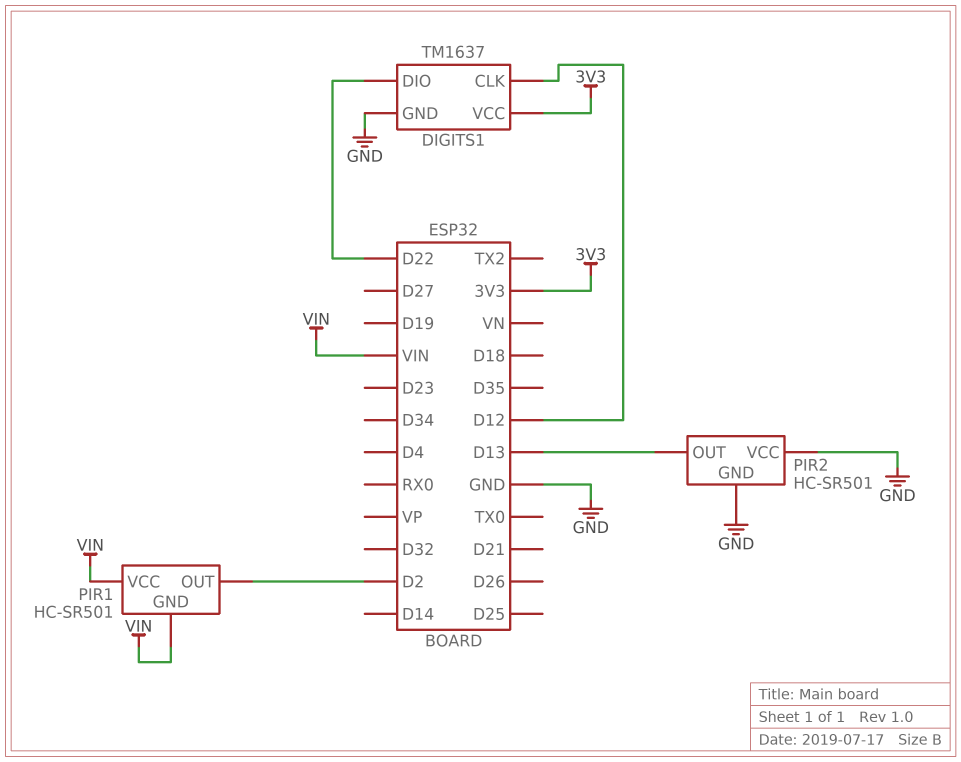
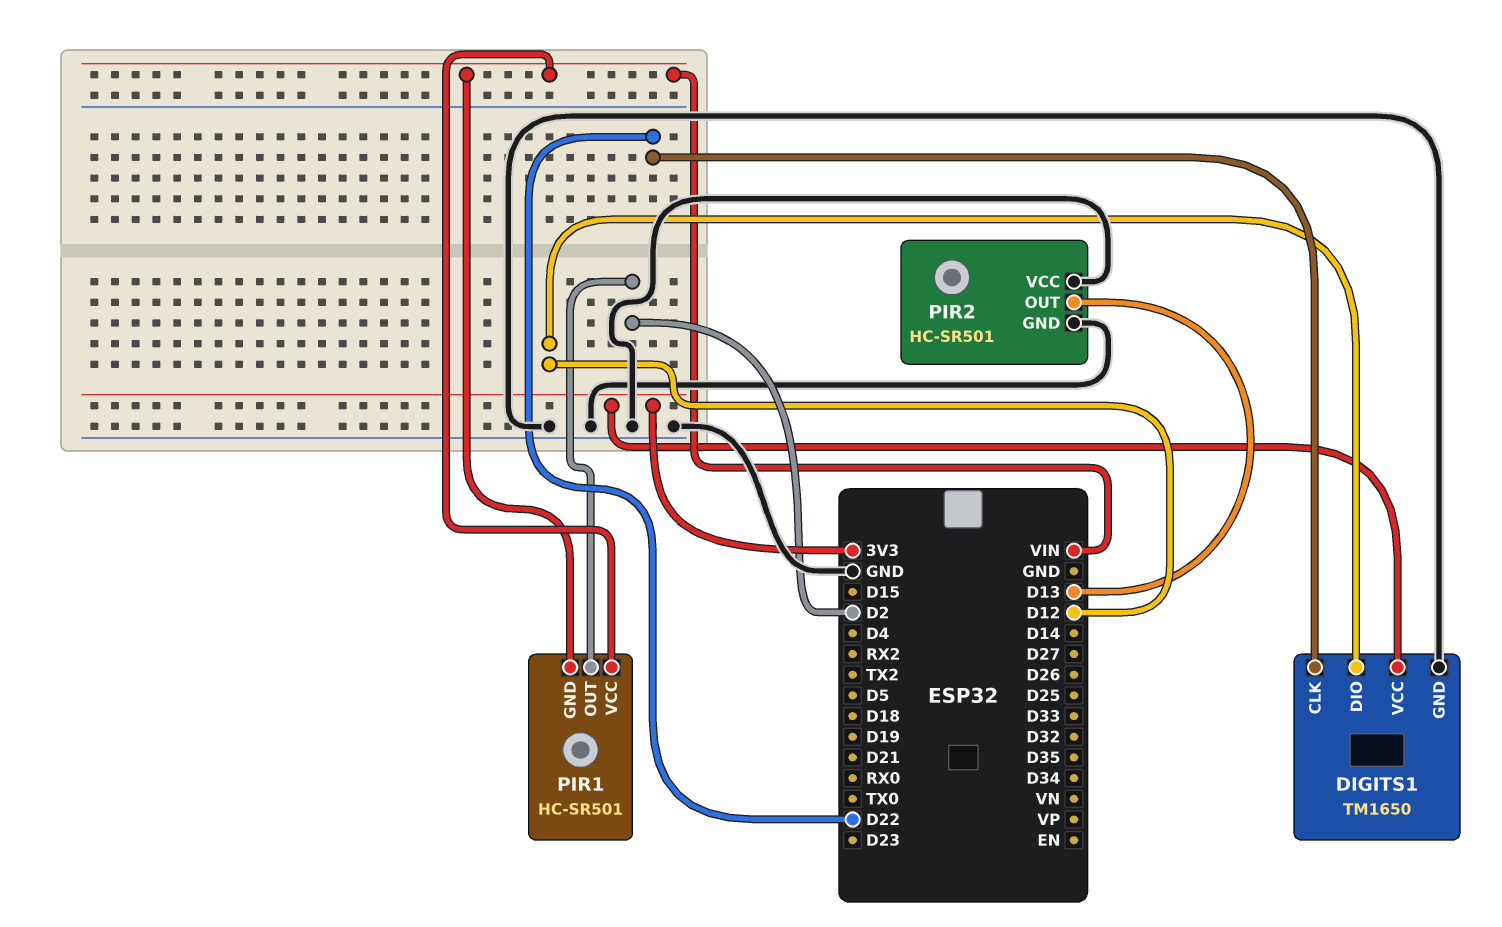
DIGITS1: TM1637 -> TM1650
DIGITS1 pin CLK: D12 -> D22
DIGITS1 pin DIO: D22 -> D12

